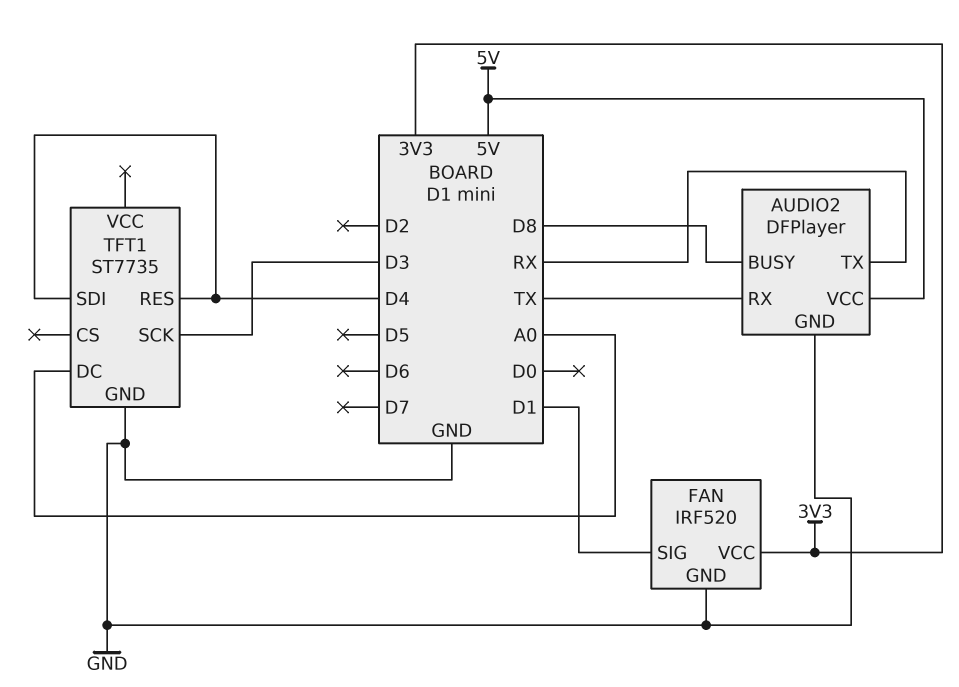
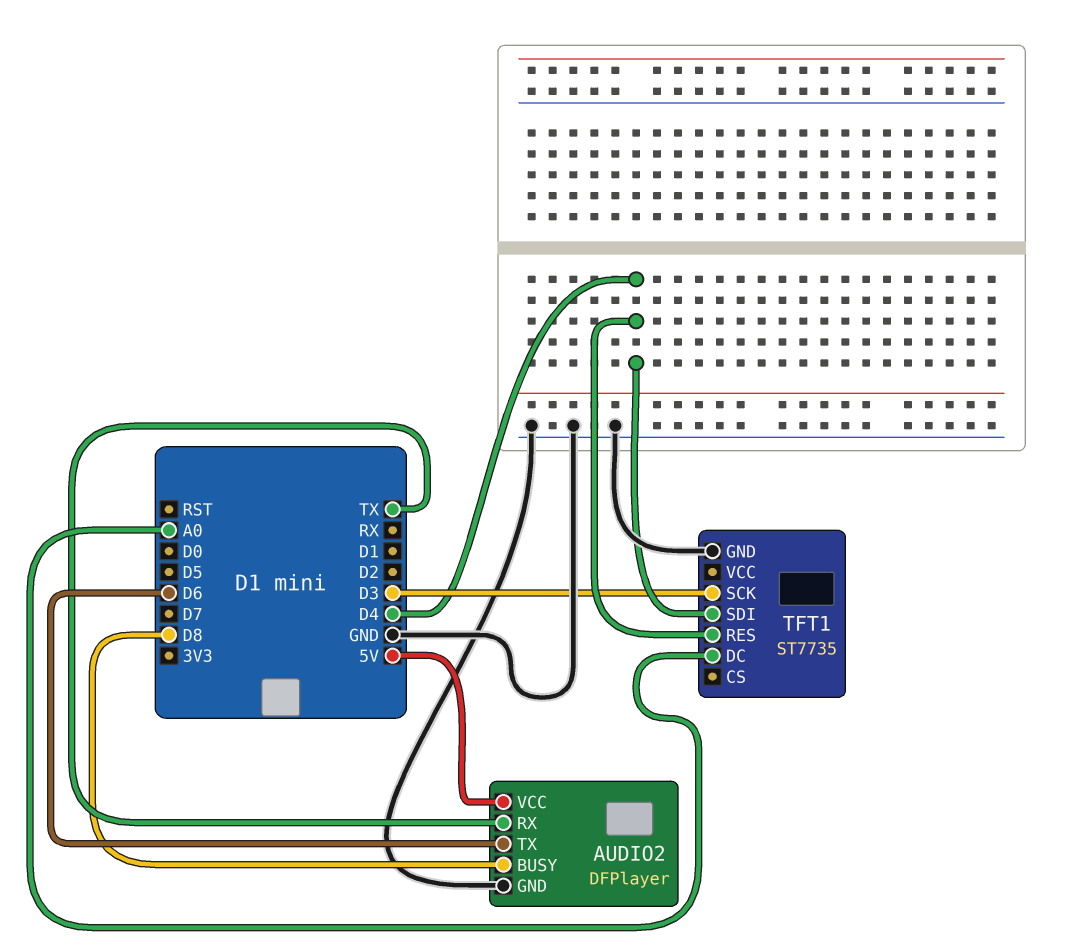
AUDIO2 pin TX: RX -> D6
FAN: IRF520 -> none
FAN pin GND: GND -> none
FAN pin SIG: D1 -> none
FAN pin VCC: 3V3 -> none

